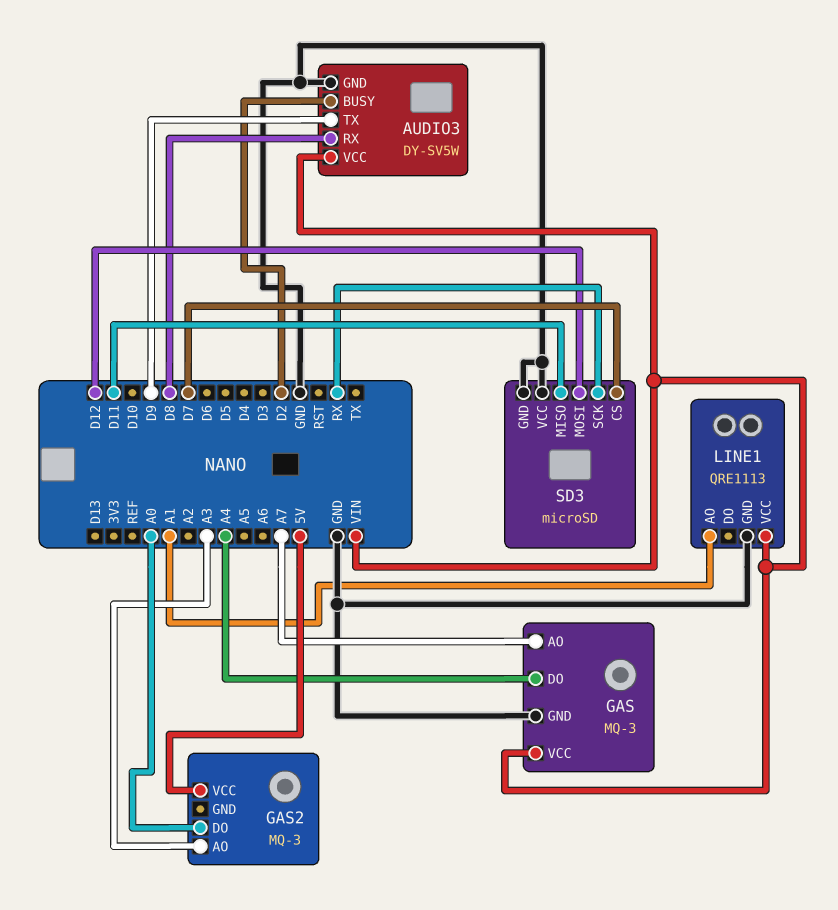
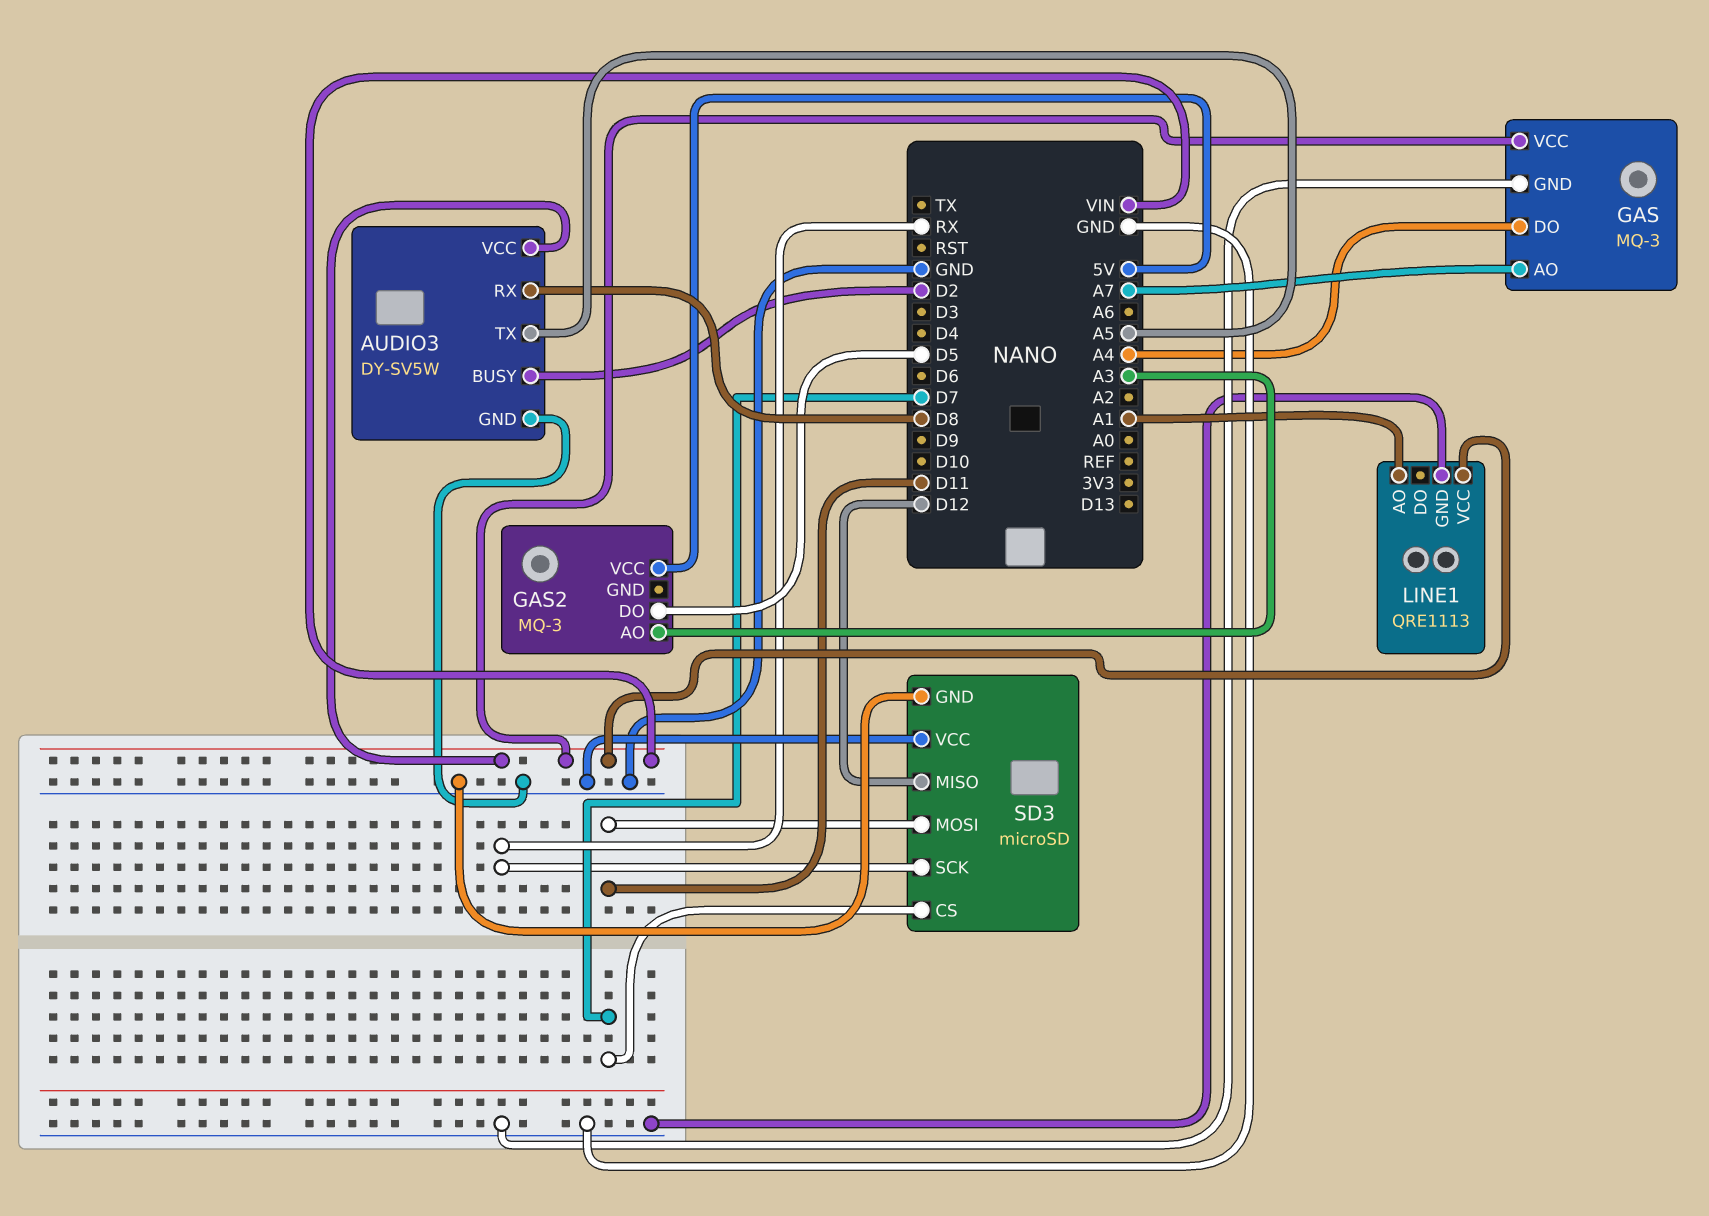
AUDIO3 pin TX: D9 -> A5
GAS2 pin DO: A0 -> D5
SD3 pin MISO: D11 -> D12
SD3 pin MOSI: D12 -> D11

